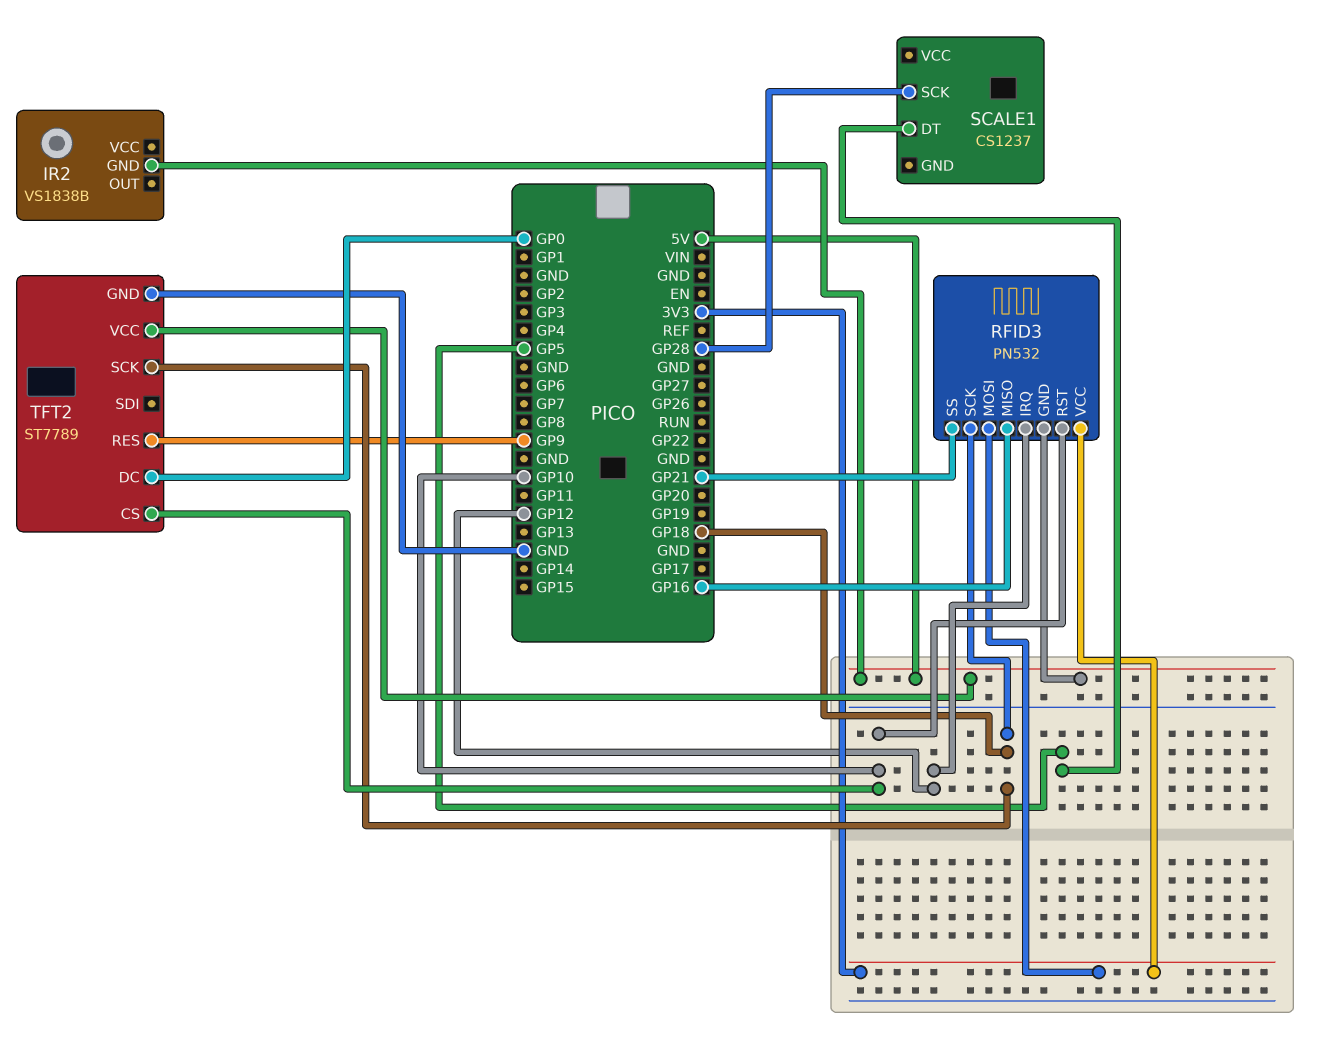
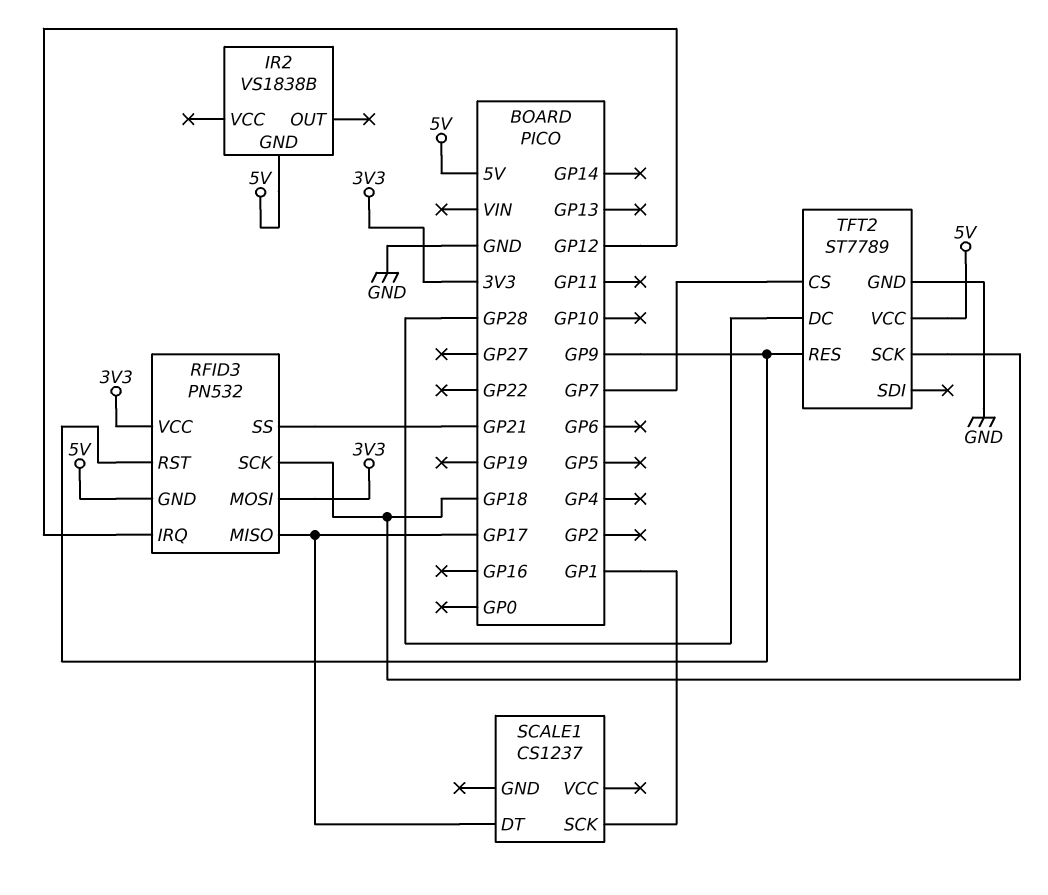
RFID3 pin MISO: GP16 -> GP17
RFID3 pin RST: GP10 -> GP9
SCALE1 pin DT: GP5 -> GP17
SCALE1 pin SCK: GP28 -> GP1
TFT2 pin CS: GP10 -> GP7
TFT2 pin DC: GP0 -> GP28

